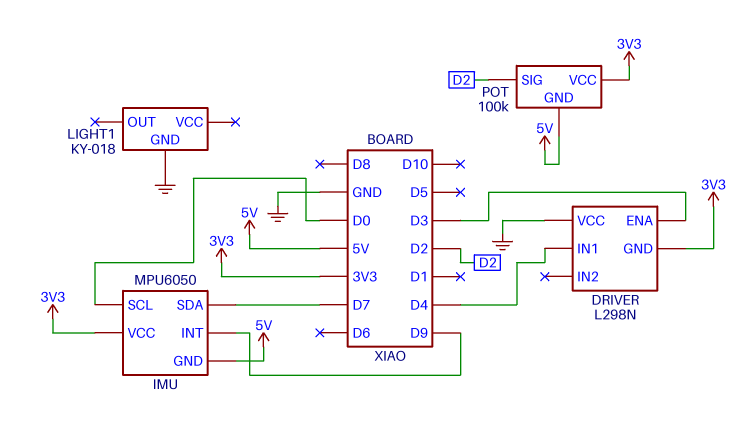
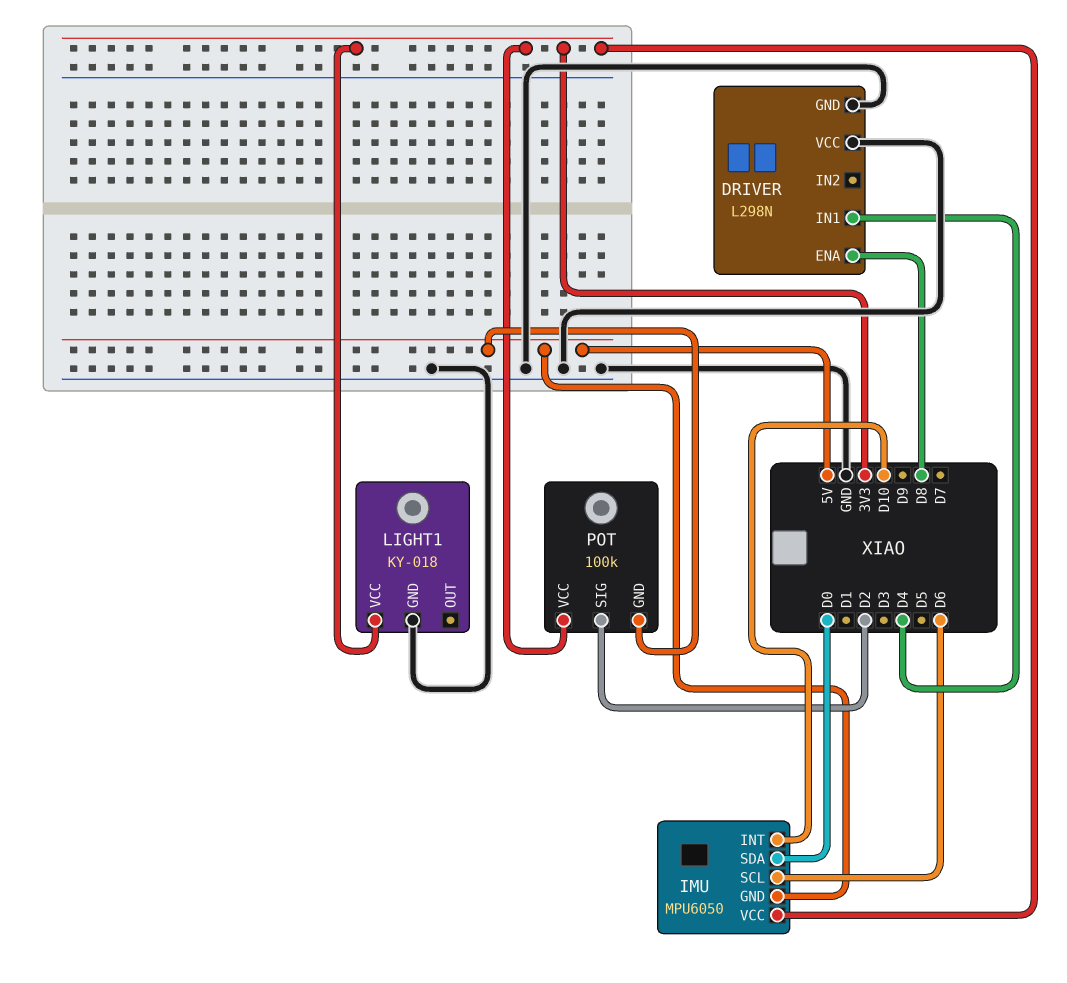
DRIVER pin ENA: D3 -> D8
DRIVER pin GND: 3V3 -> GND
IMU pin INT: D9 -> D10
IMU pin SCL: D0 -> D6
IMU pin SDA: D7 -> D0
LIGHT1 pin VCC: none -> 3V3

